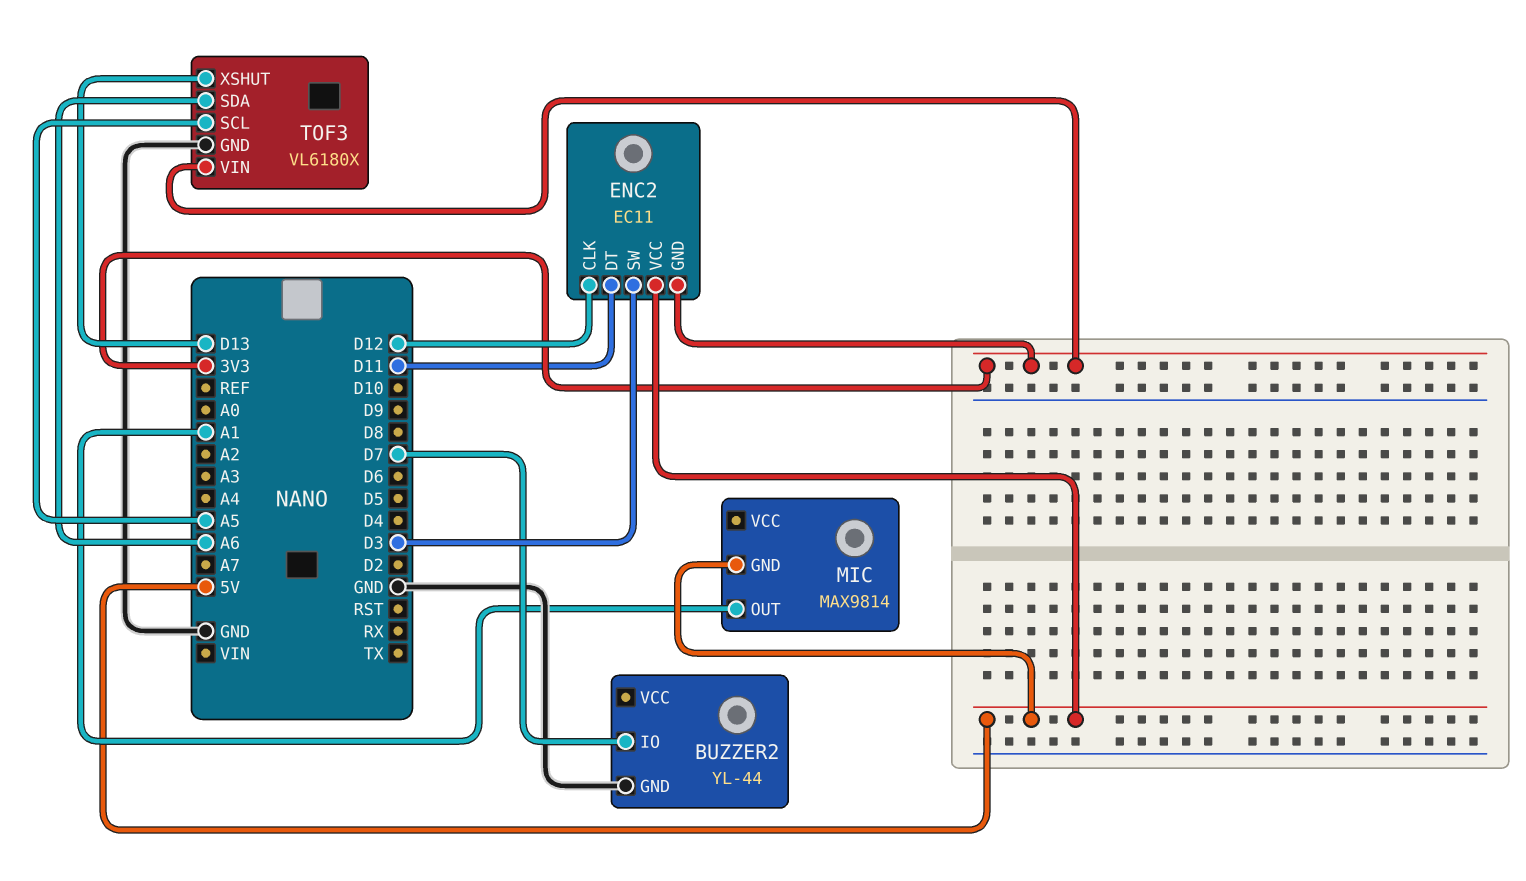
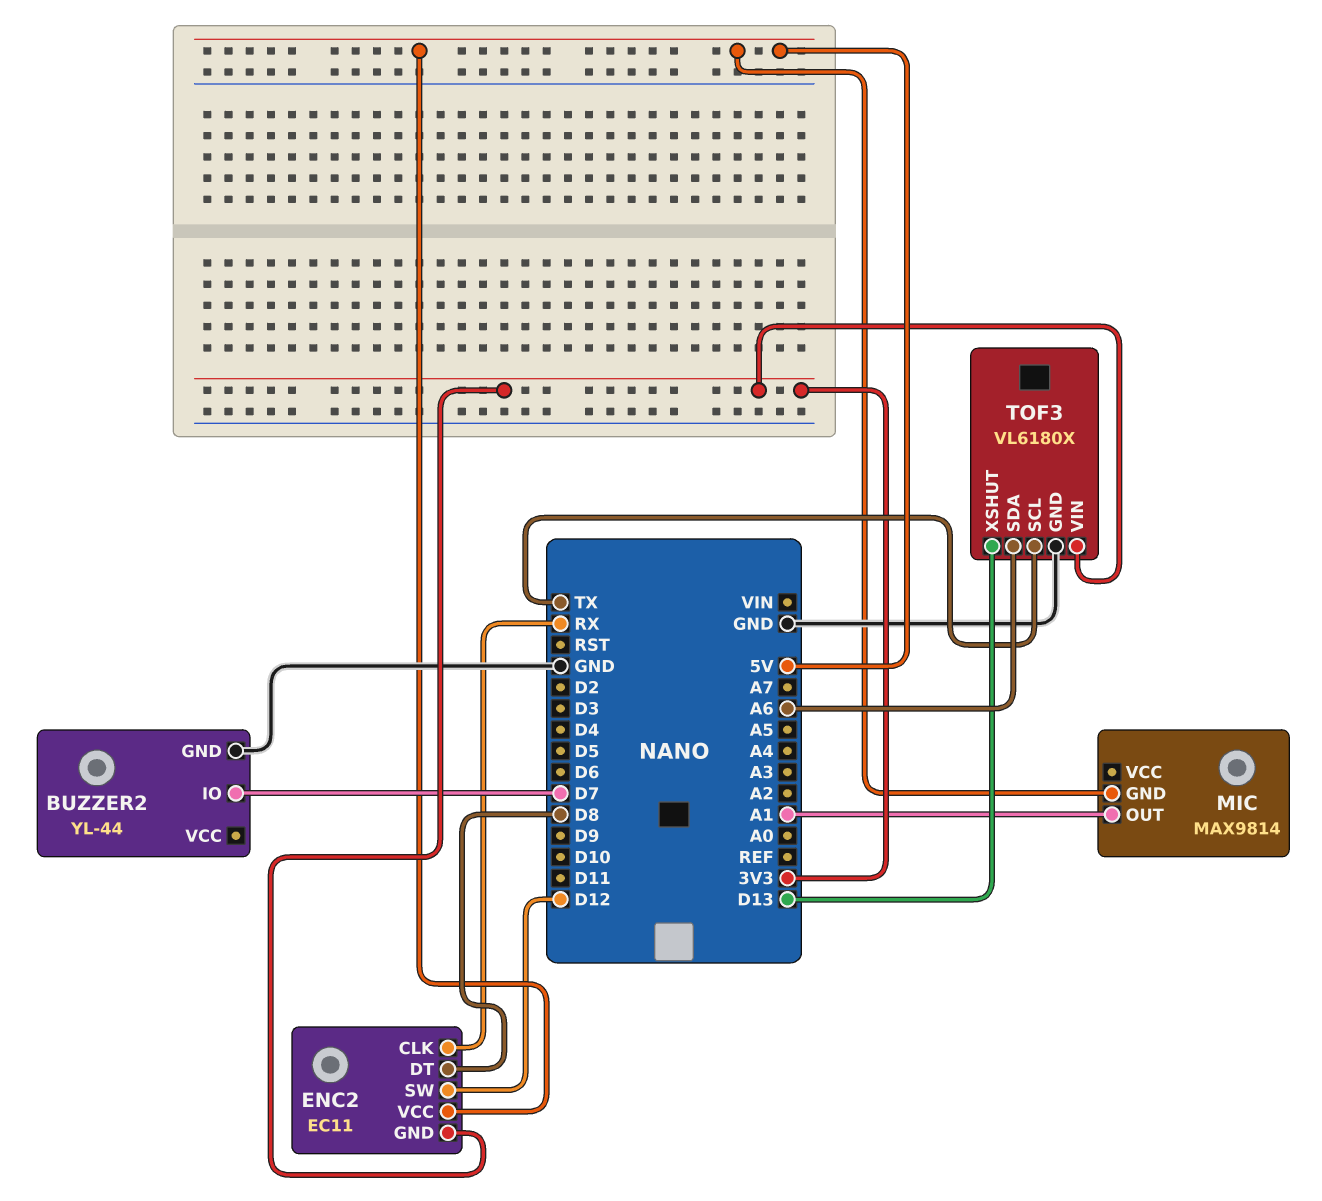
ENC2 pin CLK: D12 -> RX
ENC2 pin DT: D11 -> D8
ENC2 pin SW: D3 -> D12
TOF3 pin SCL: A5 -> TX

